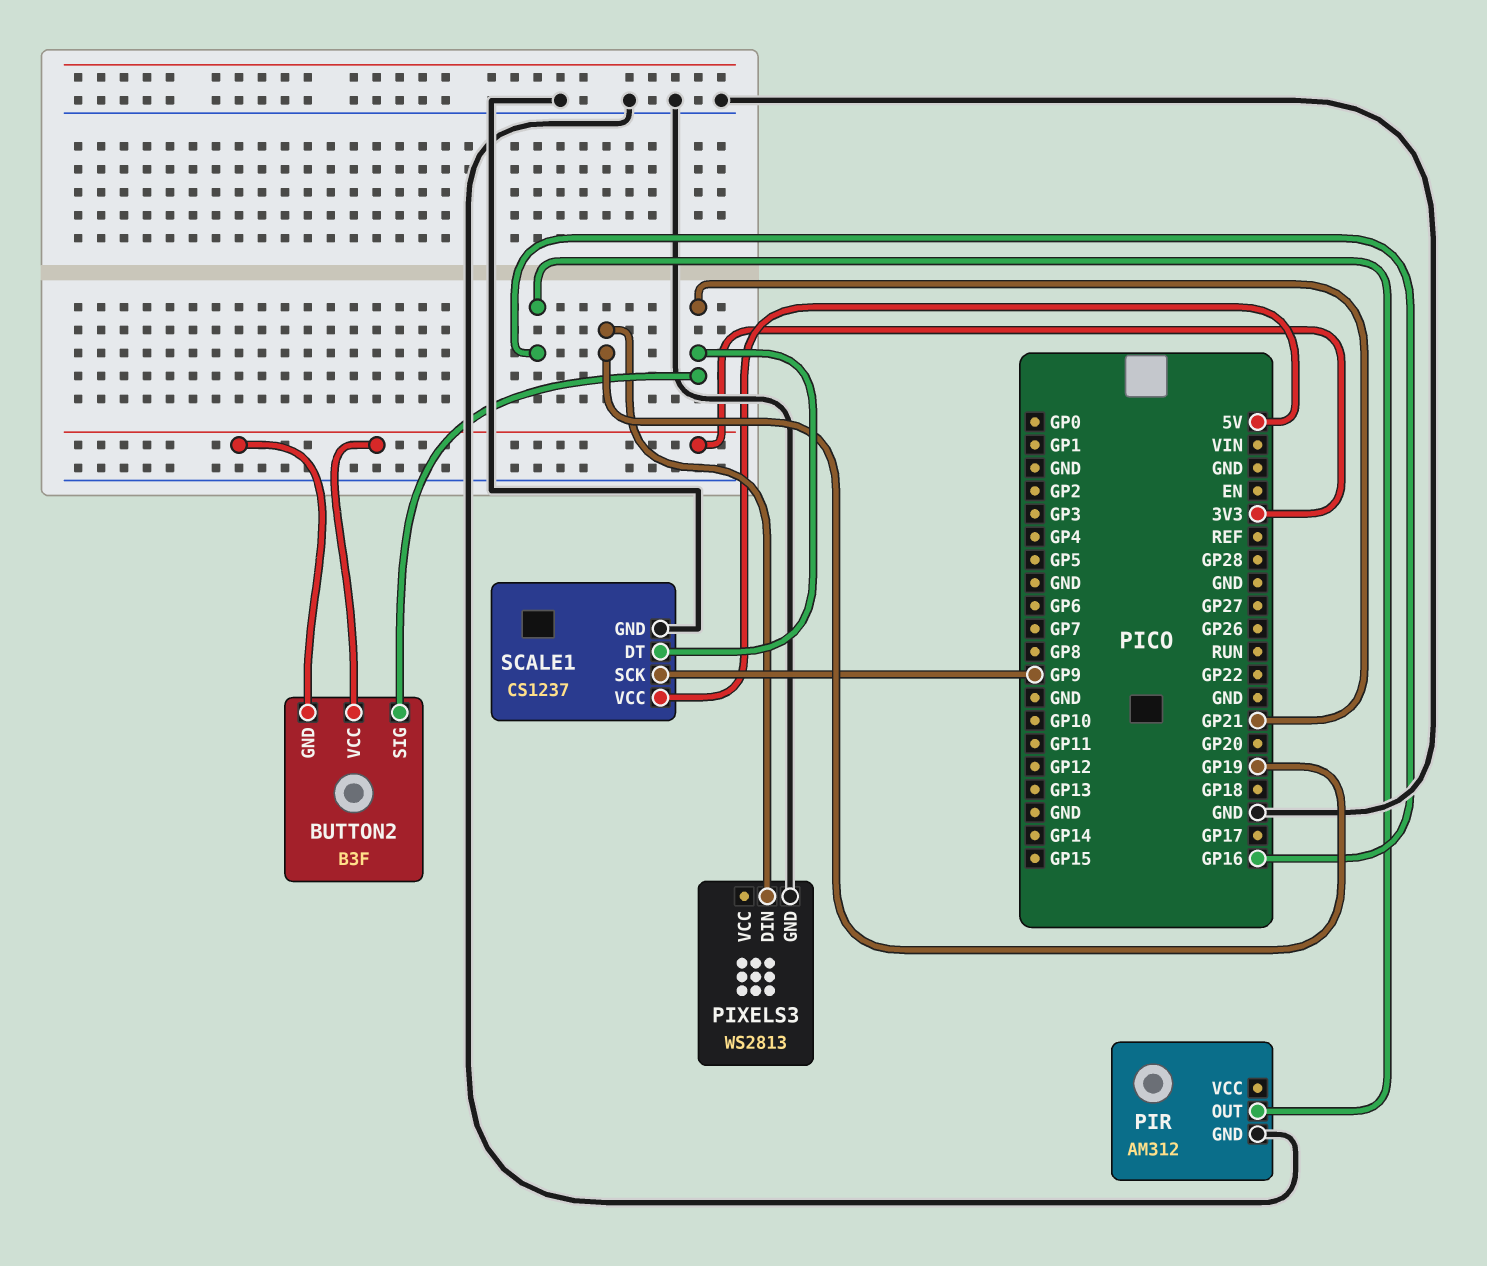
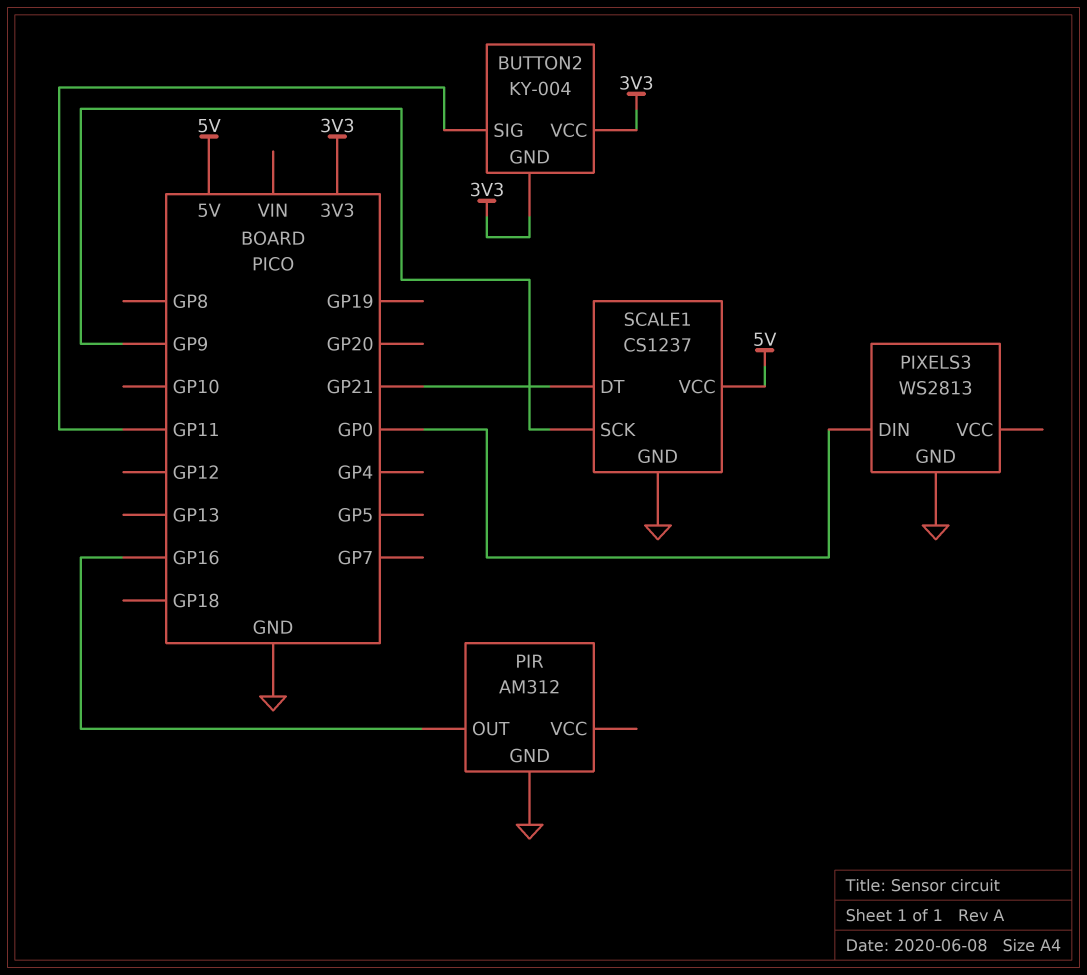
BUTTON2: B3F -> KY-004
BUTTON2 pin SIG: GP21 -> GP11
PIXELS3 pin DIN: GP19 -> GP0

